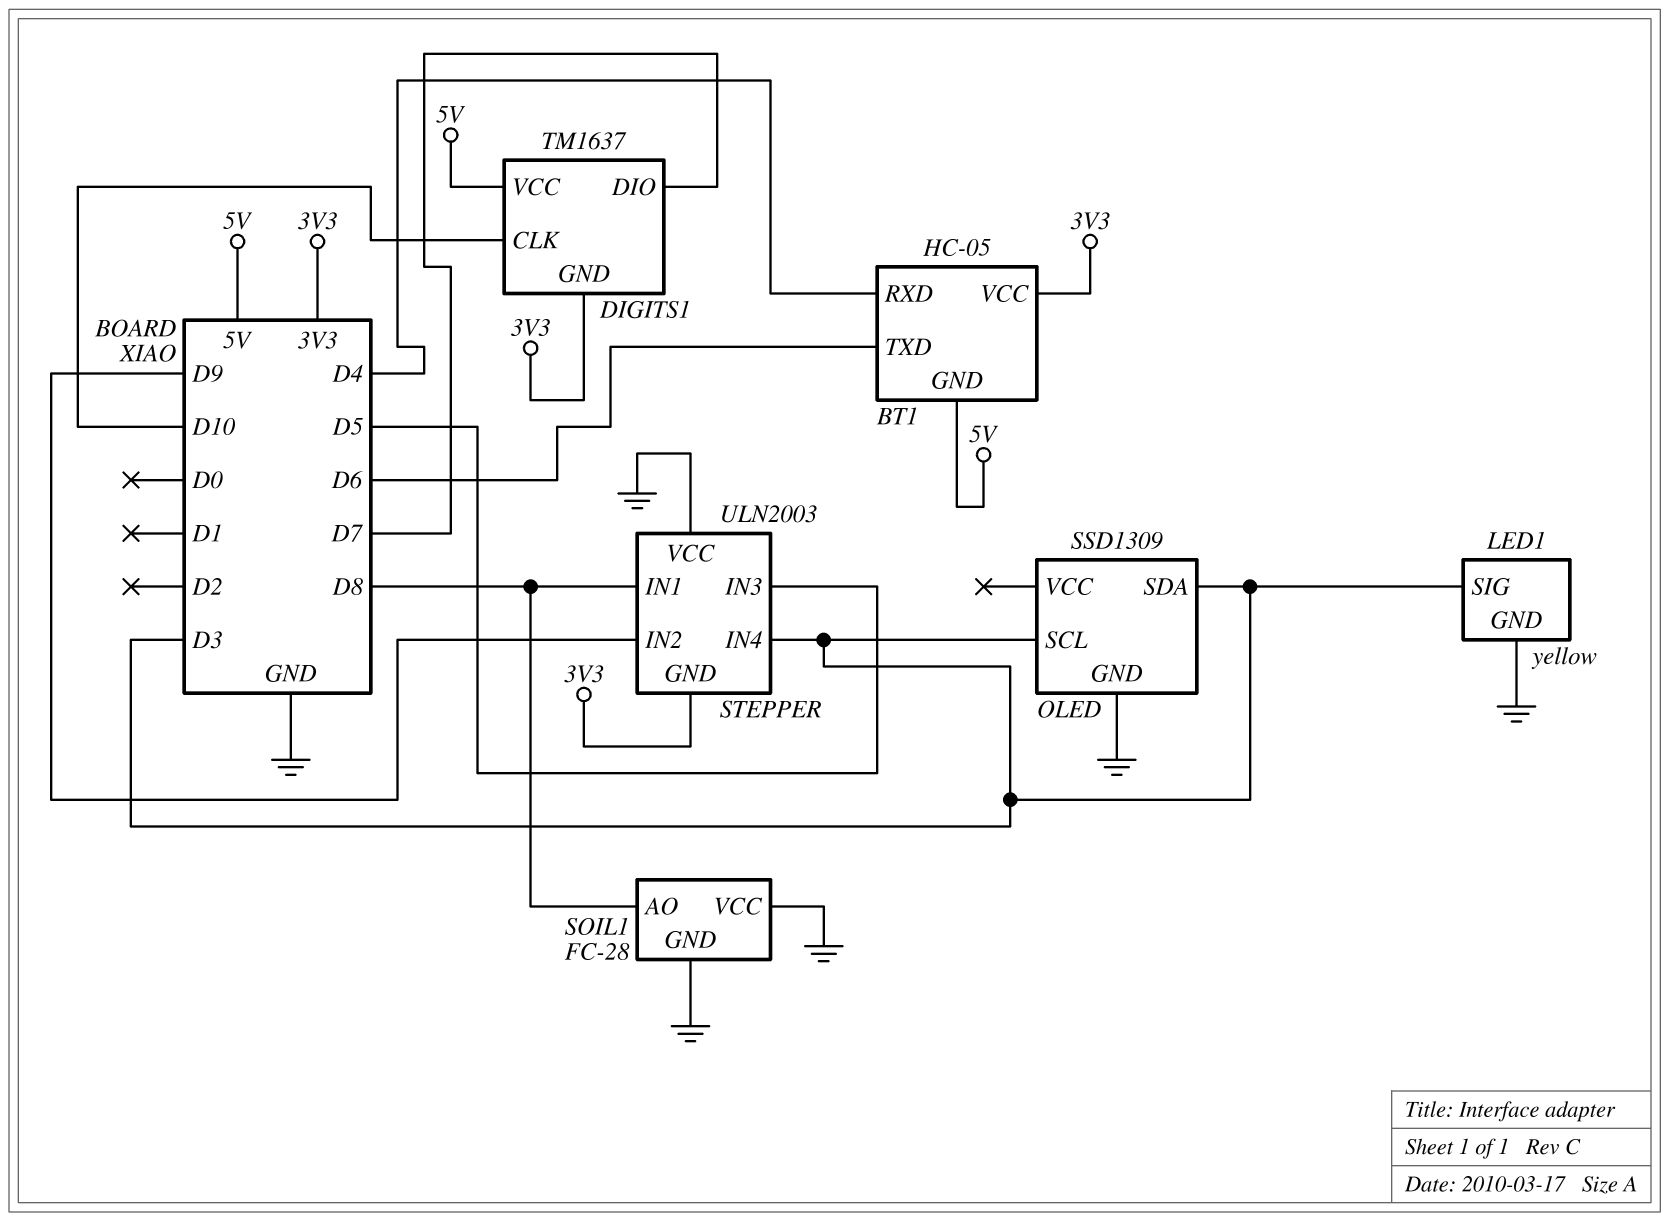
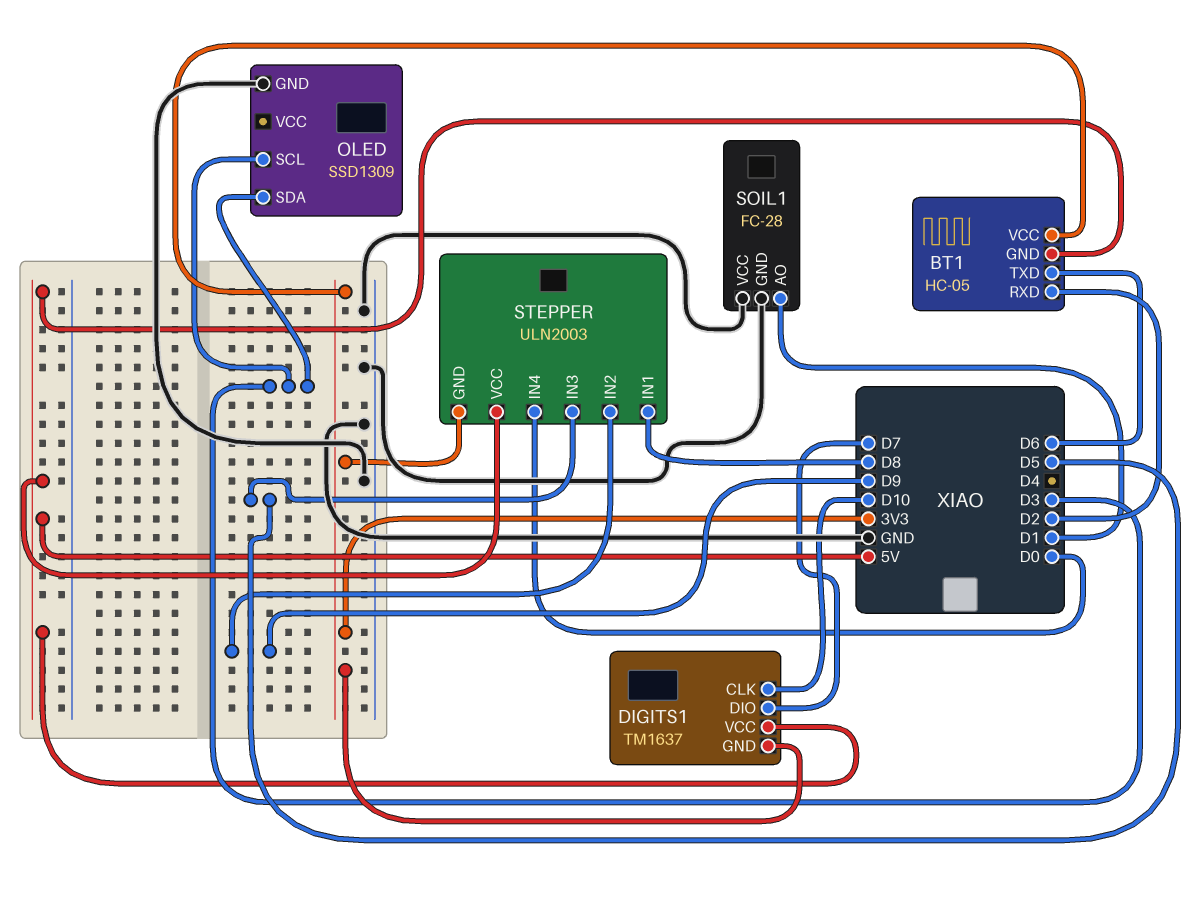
BT1 pin RXD: D4 -> D2
LED1: yellow -> none
LED1 pin GND: GND -> none
LED1 pin SIG: D3 -> none
SOIL1 pin AO: D8 -> D1
STEPPER pin IN4: D3 -> D0
STEPPER pin VCC: GND -> 5V

